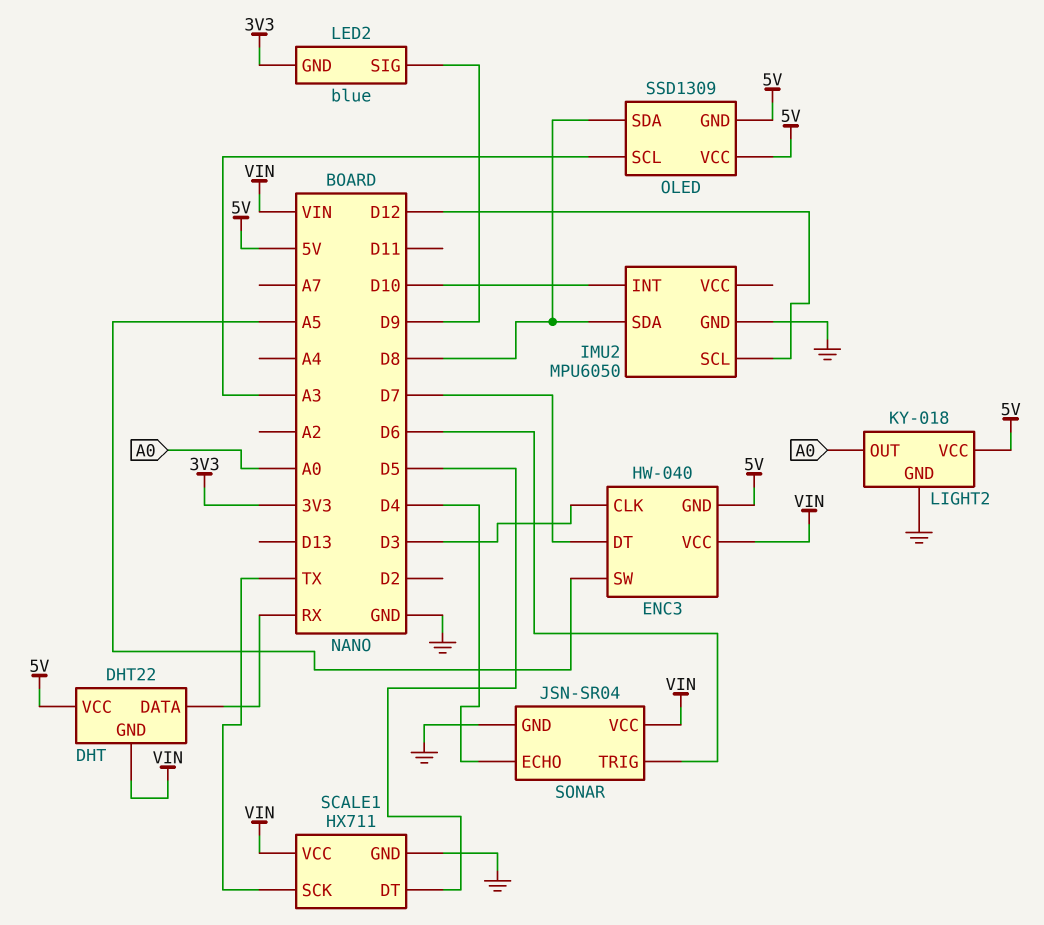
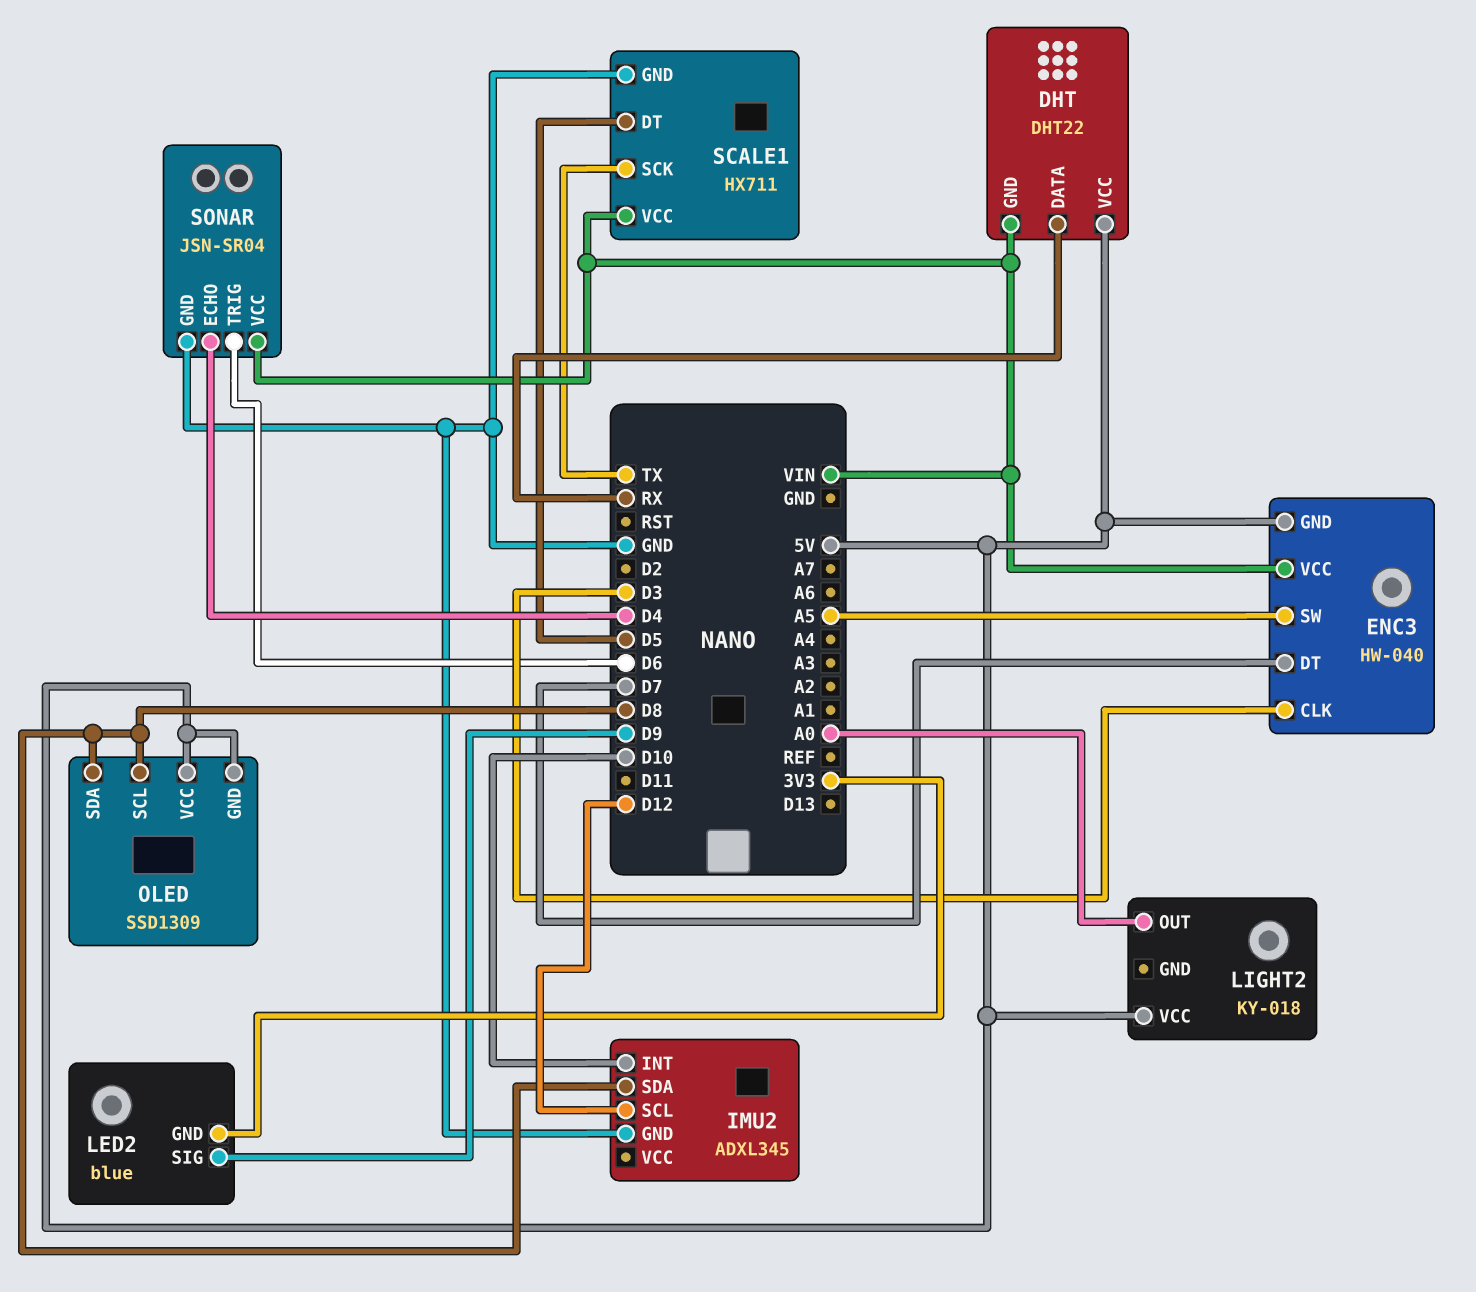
IMU2: MPU6050 -> ADXL345
LIGHT2 pin GND: GND -> none
OLED pin SCL: A3 -> D8

